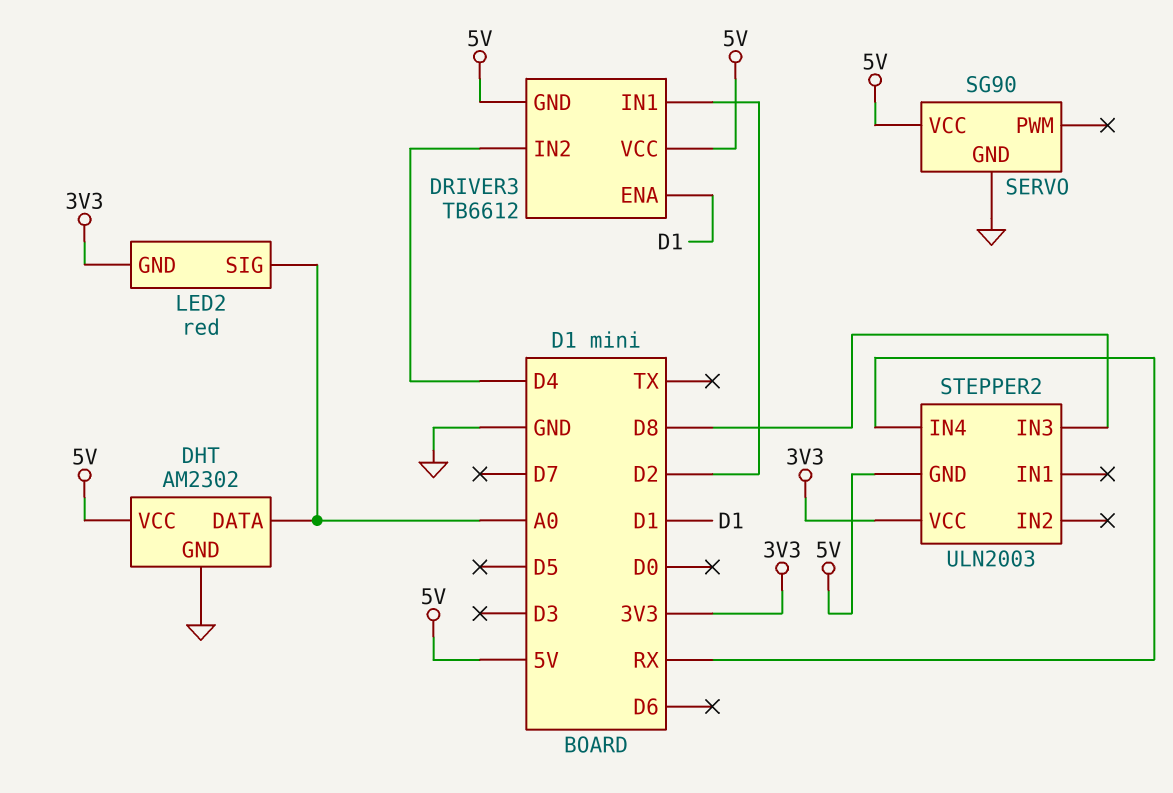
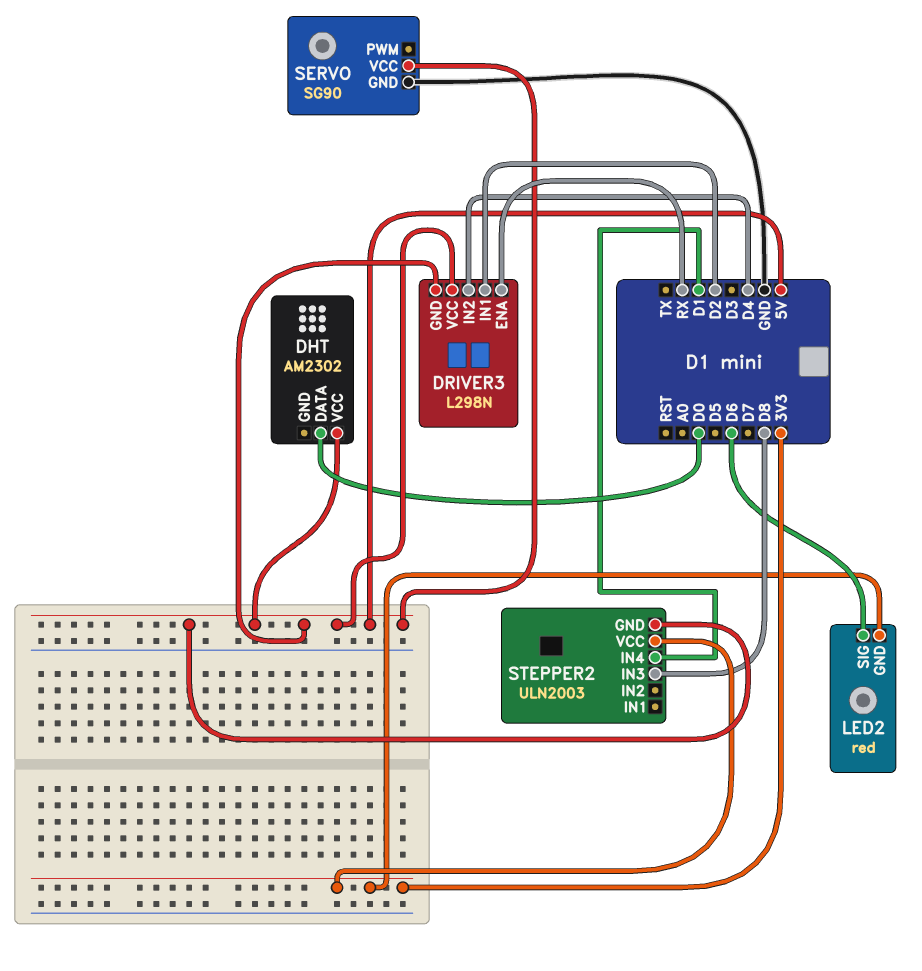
DHT pin DATA: A0 -> D0
DHT pin GND: GND -> none
DRIVER3: TB6612 -> L298N
DRIVER3 pin ENA: D1 -> RX
LED2 pin SIG: A0 -> D6
STEPPER2 pin IN4: RX -> D1

